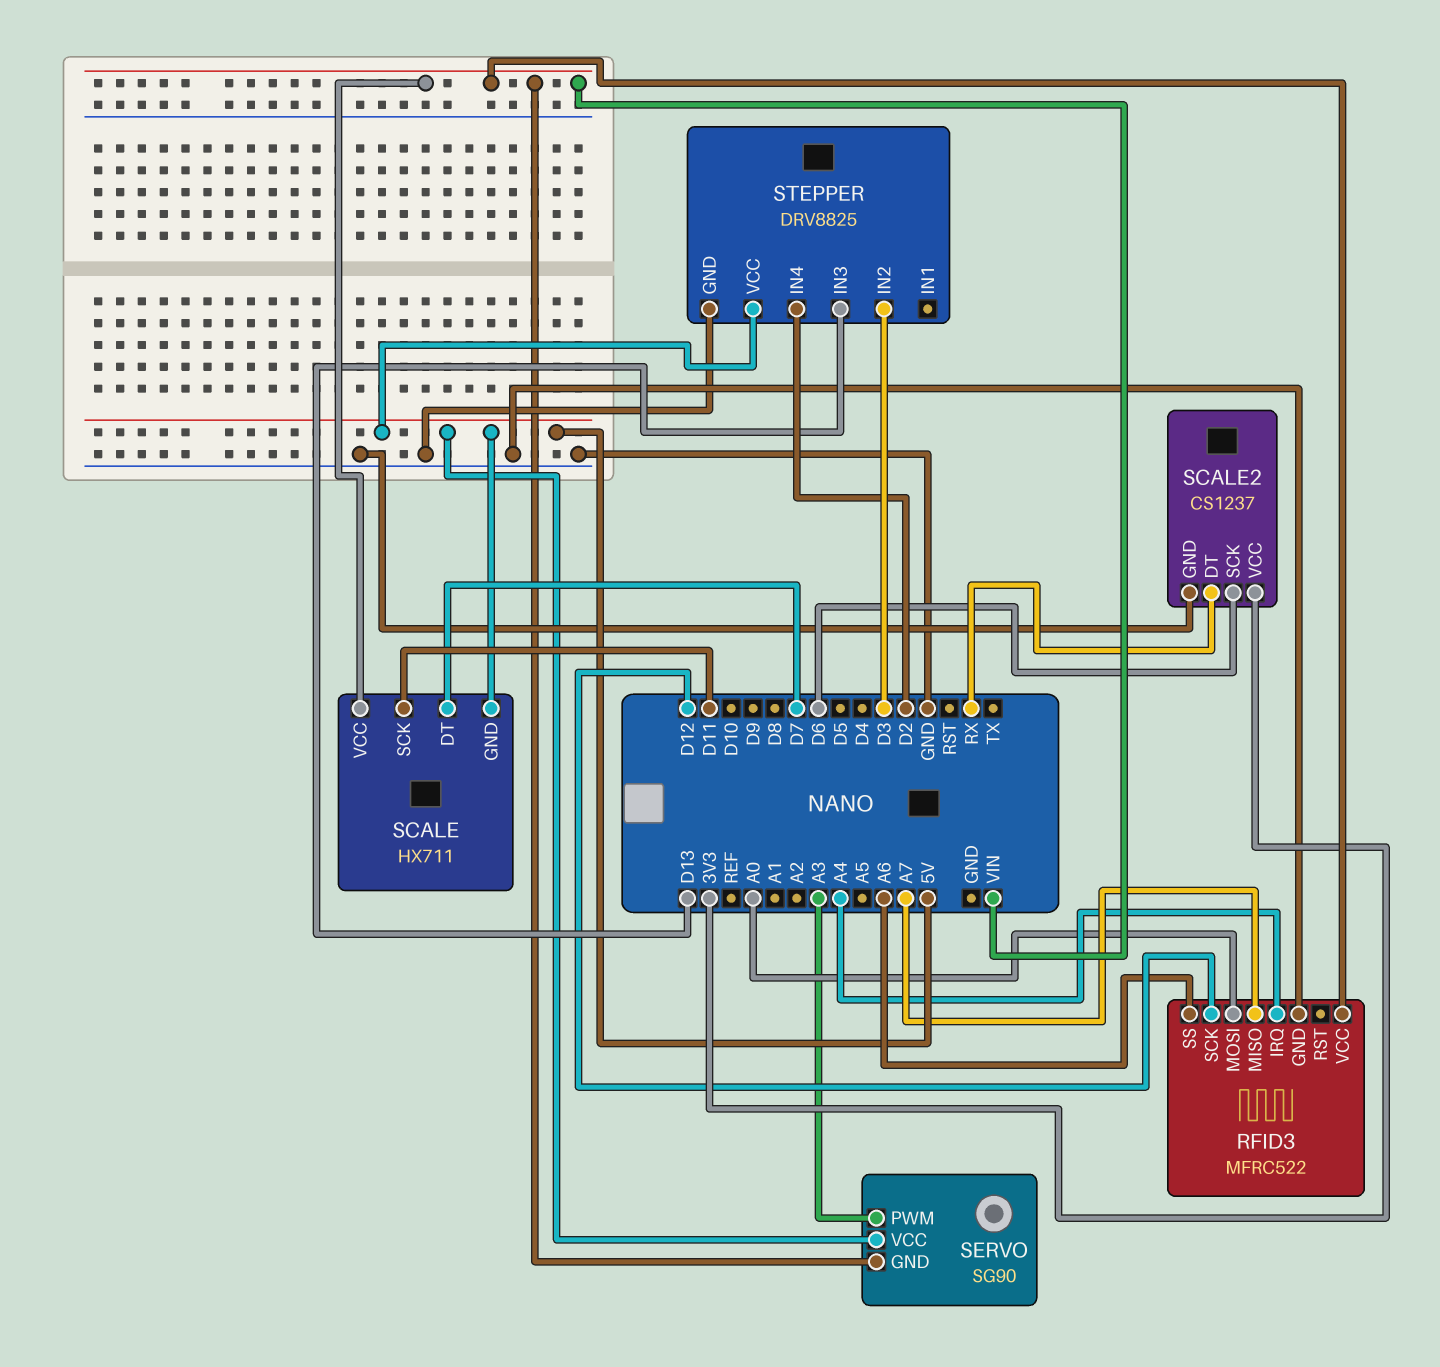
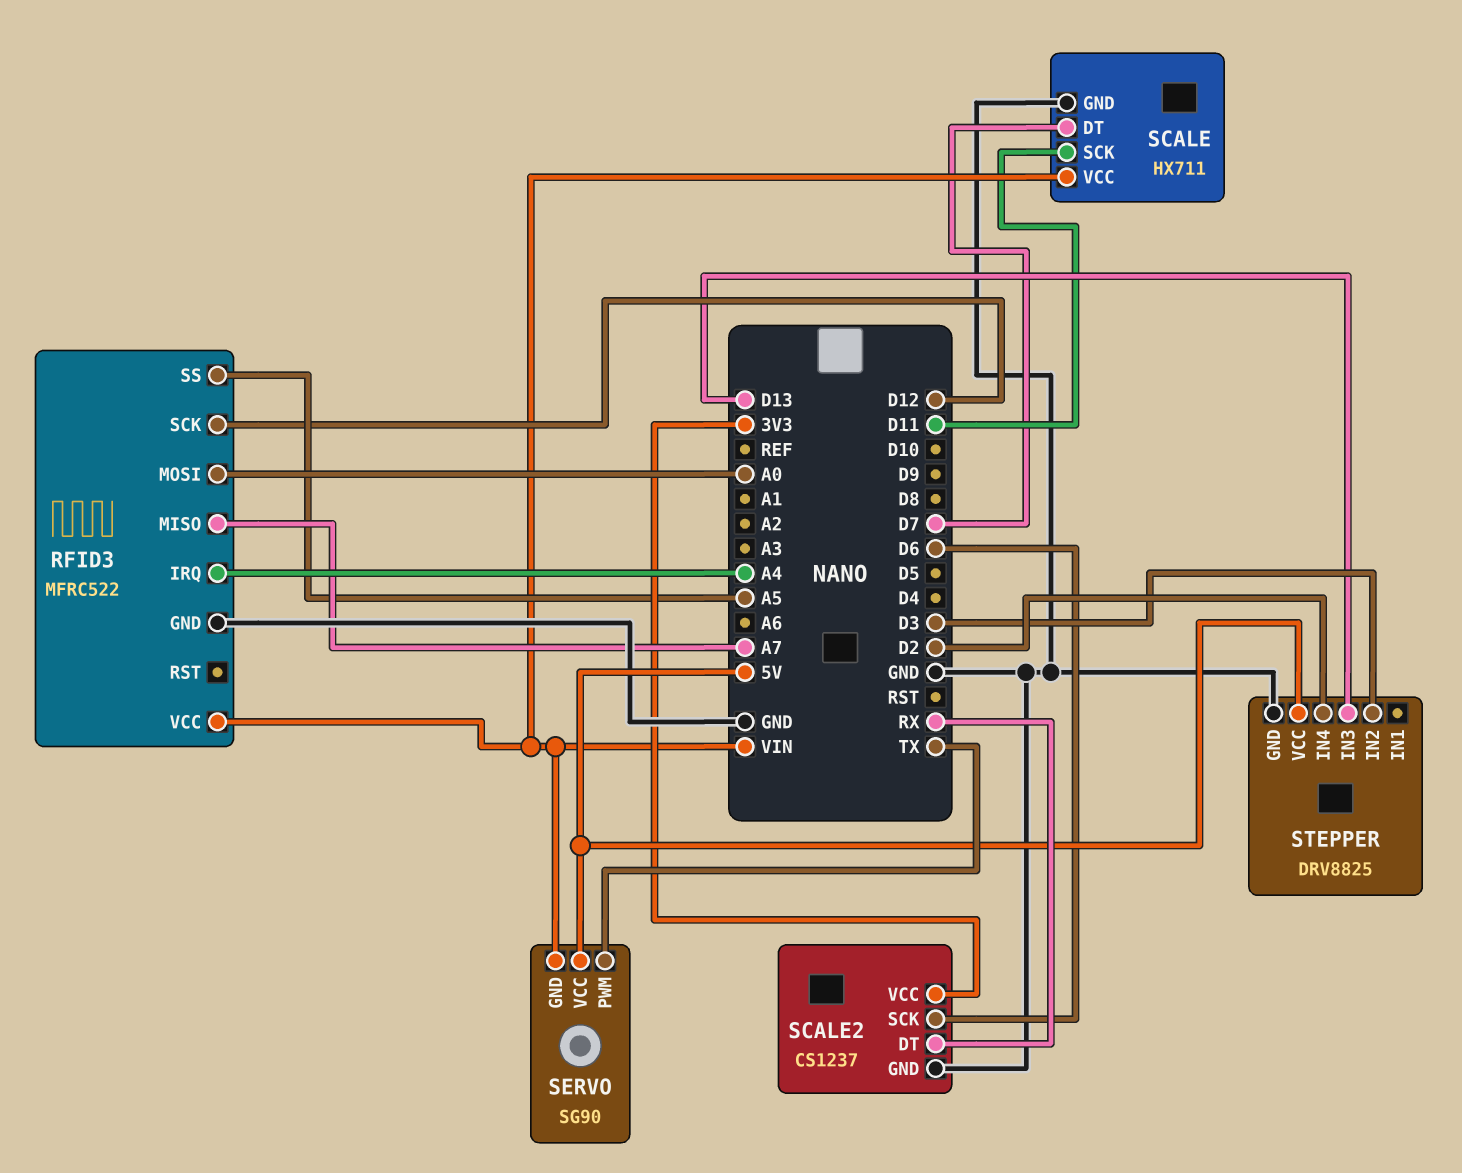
RFID3 pin SS: A6 -> A5
SCALE pin GND: 5V -> GND
SERVO pin PWM: A3 -> TX

